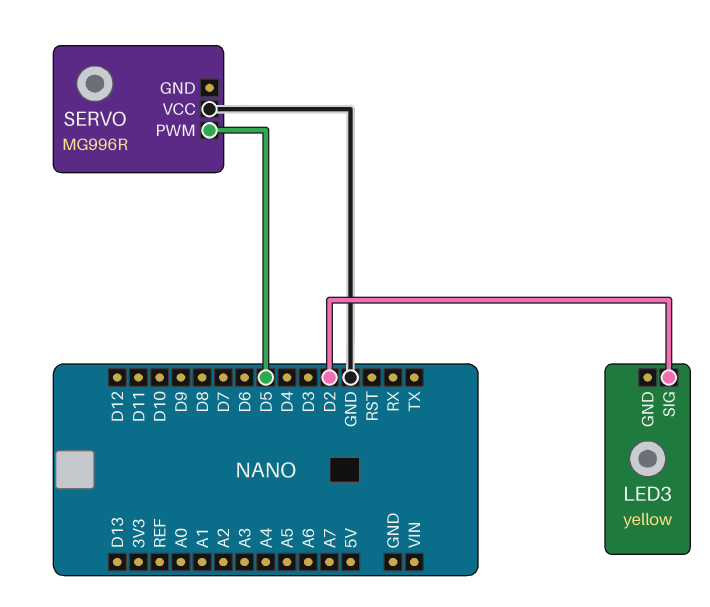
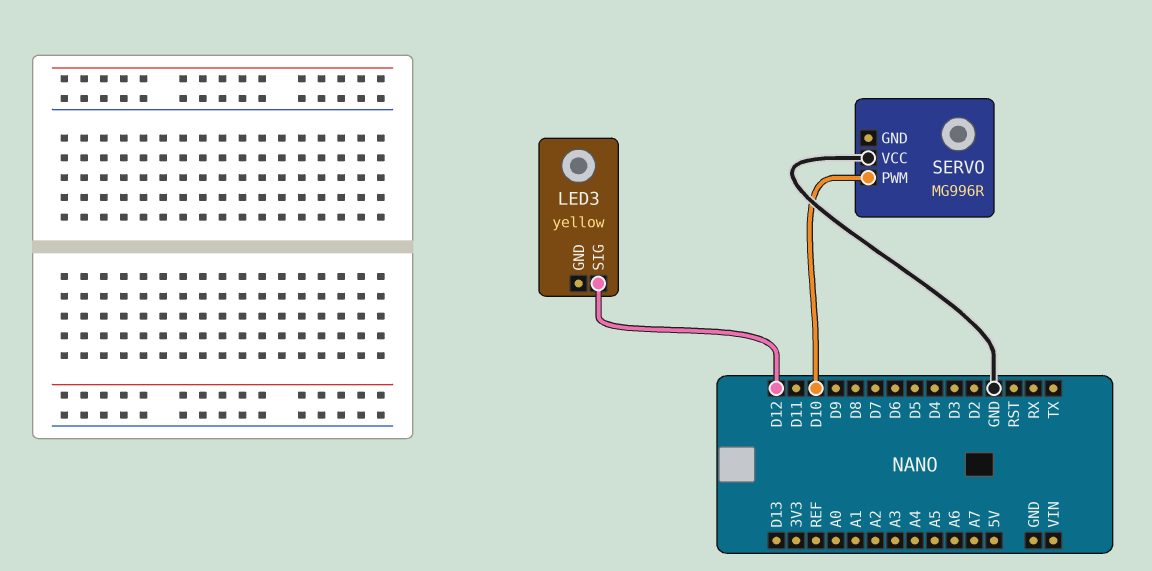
LED3 pin SIG: D2 -> D12
SERVO pin PWM: D5 -> D10

